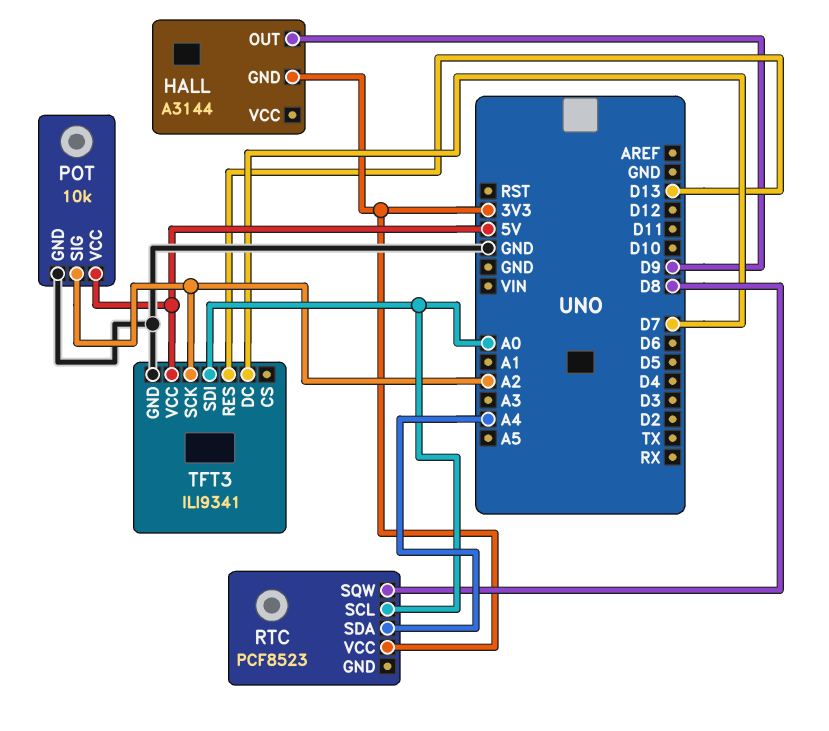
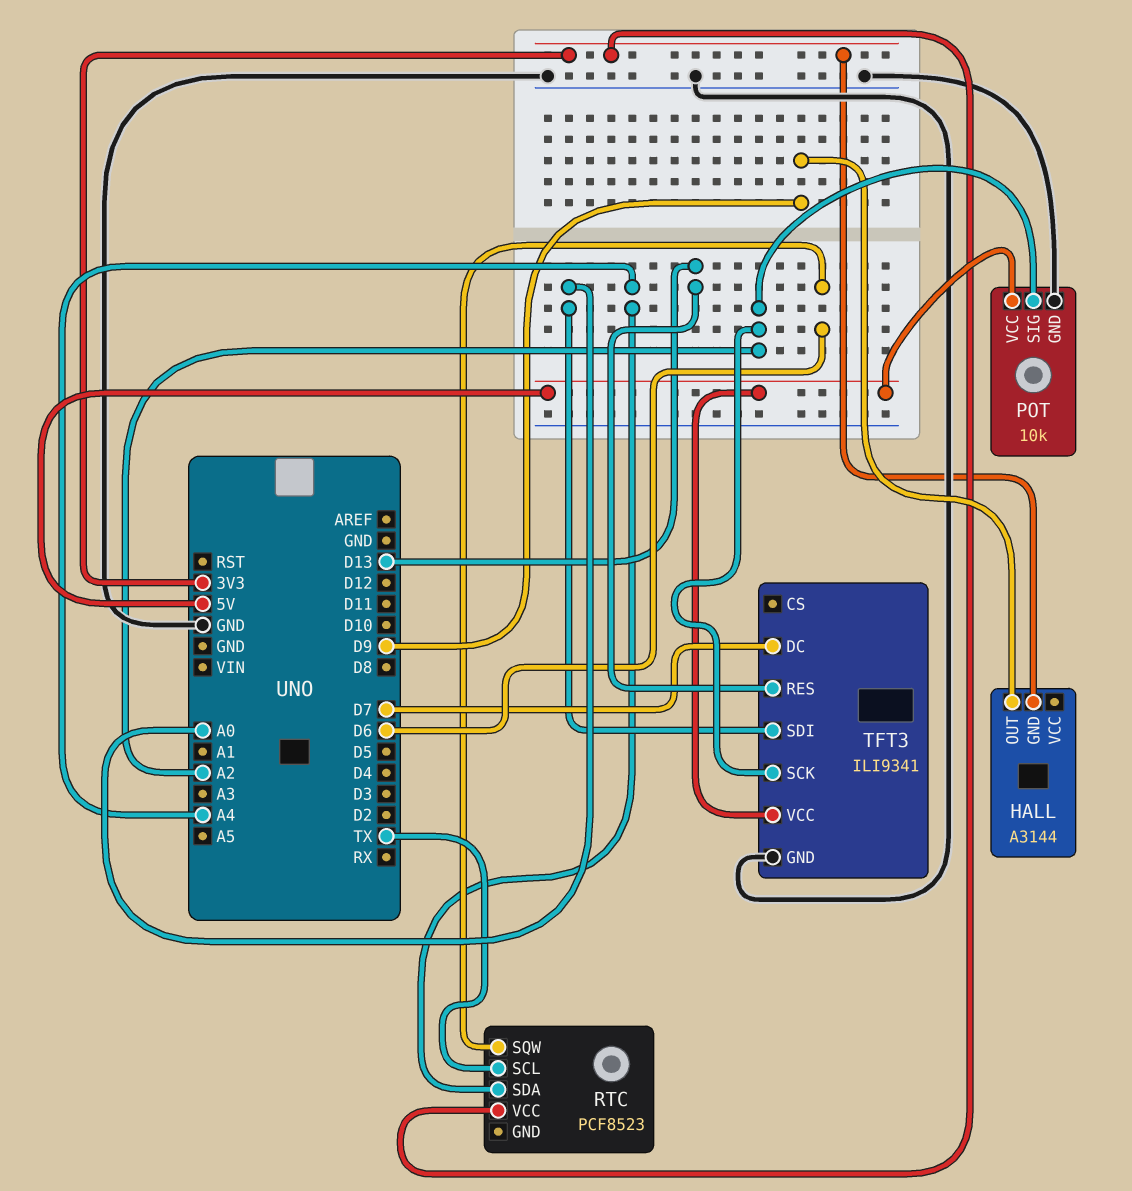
RTC pin SCL: A0 -> TX
RTC pin SQW: D8 -> D6

